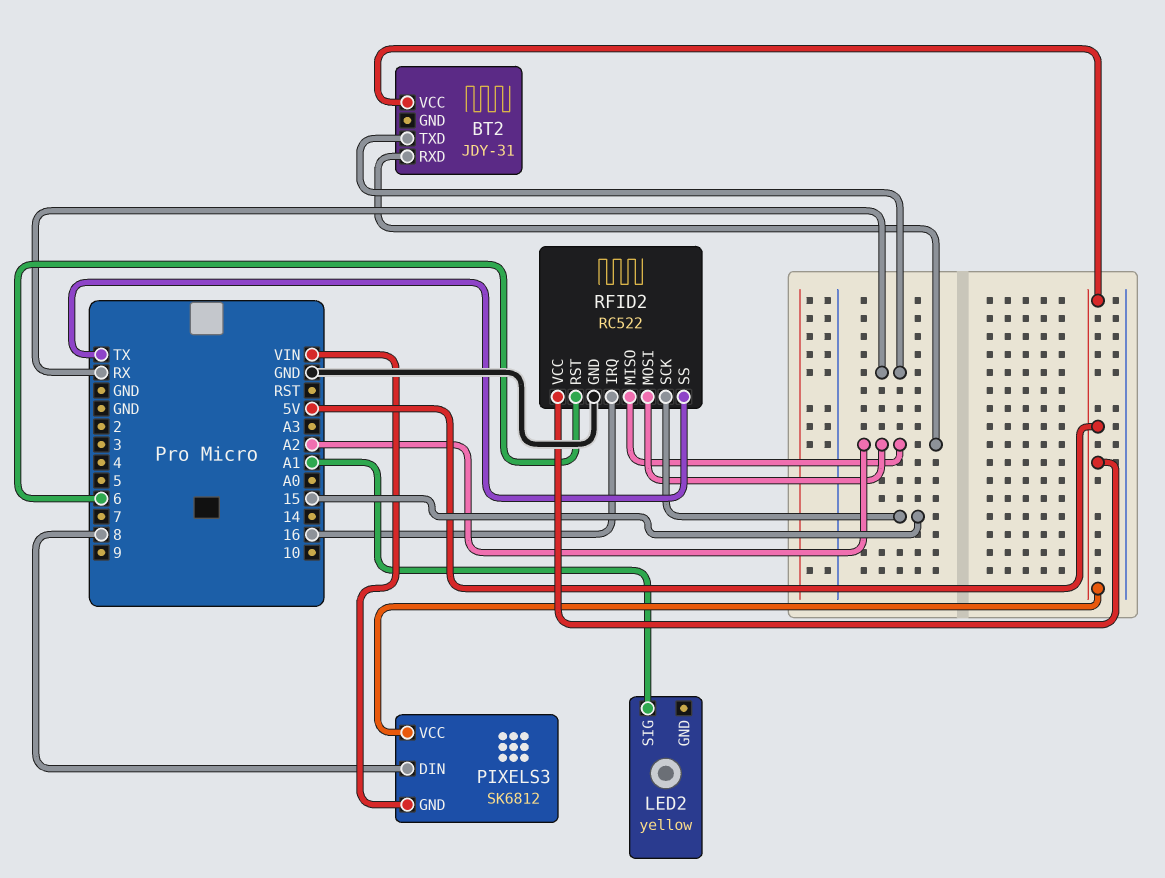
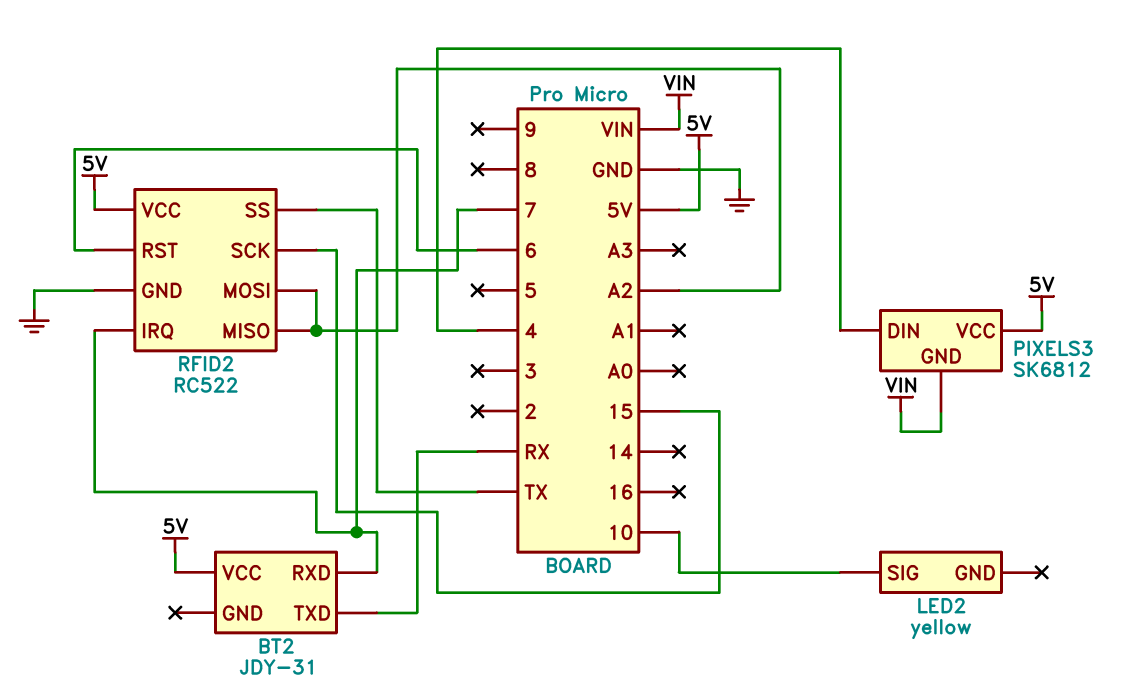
BT2 pin RXD: A2 -> 7
LED2 pin SIG: A1 -> 10
PIXELS3 pin DIN: 8 -> 4
RFID2 pin IRQ: 16 -> 7

